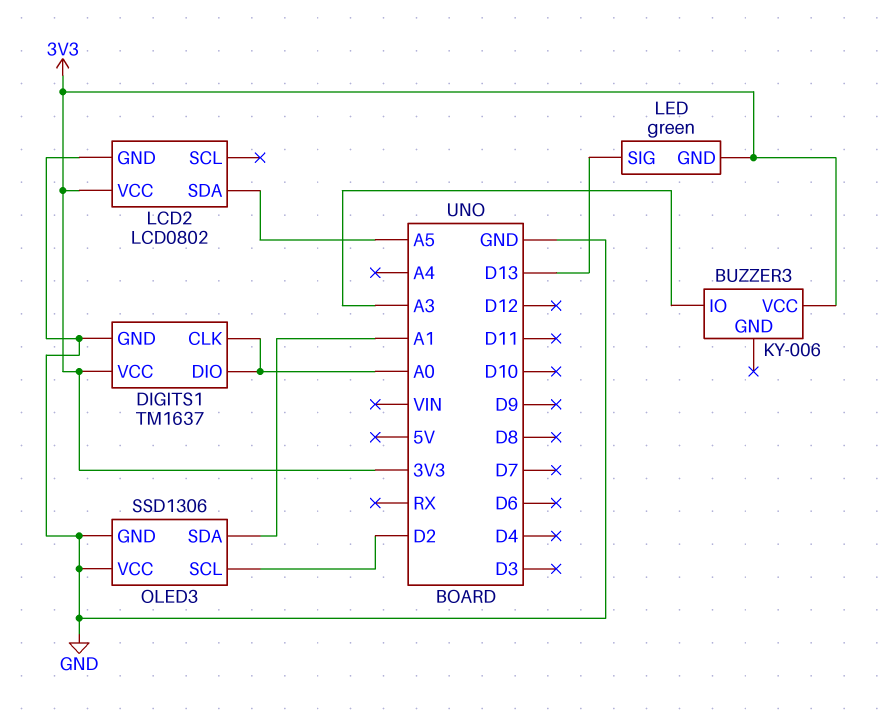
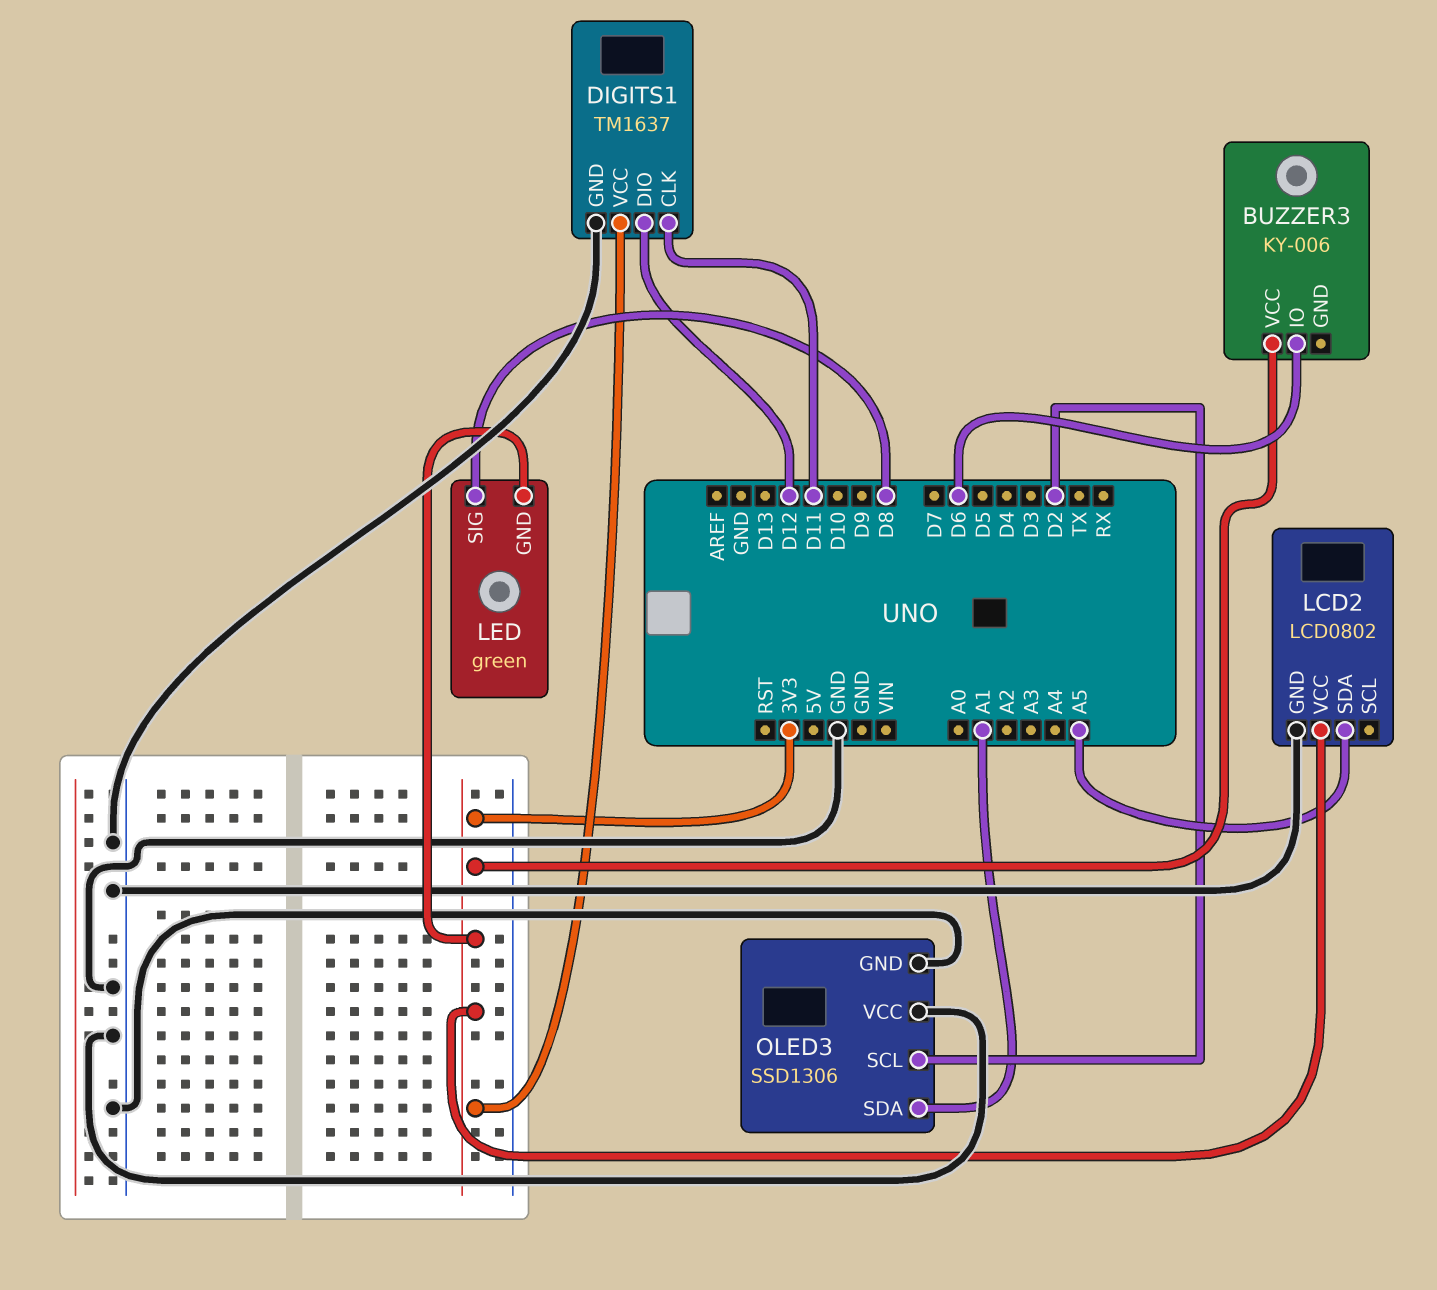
BUZZER3 pin IO: A3 -> D6
DIGITS1 pin CLK: A0 -> D11
DIGITS1 pin DIO: A0 -> D12
LED pin SIG: D13 -> D8

